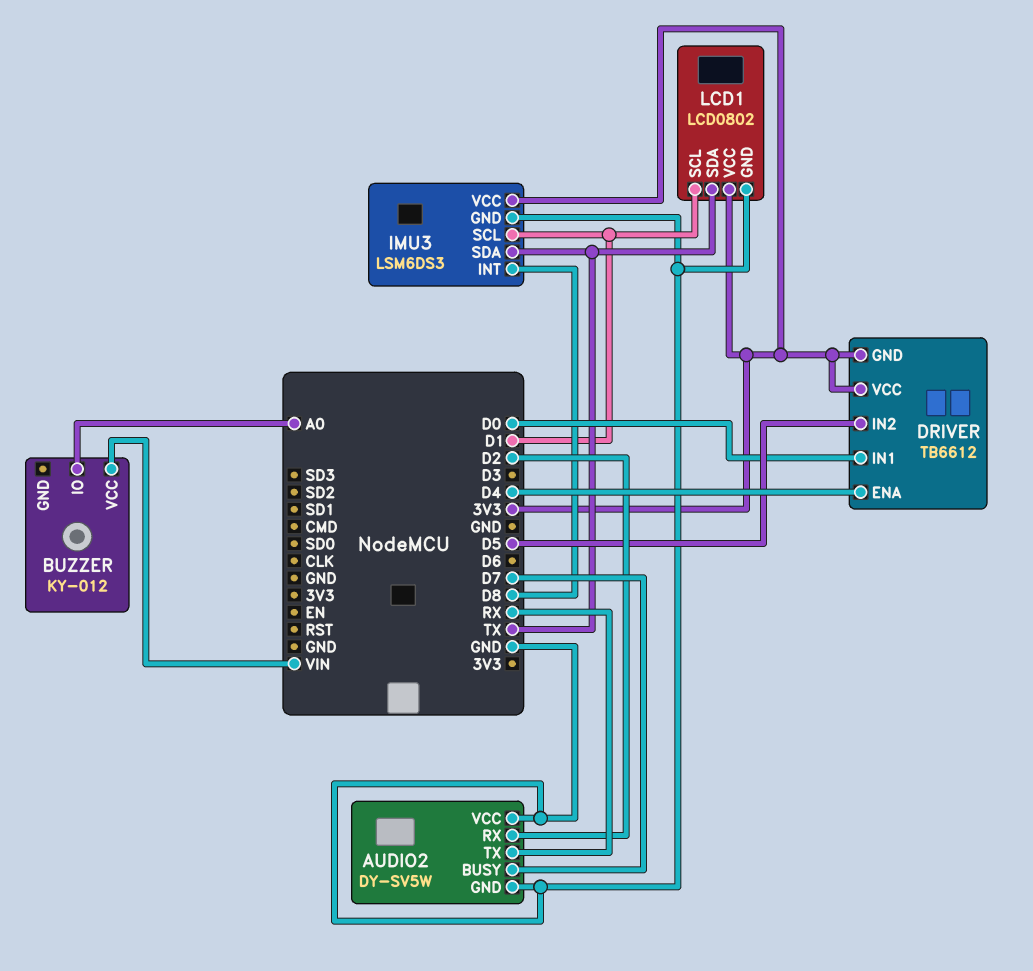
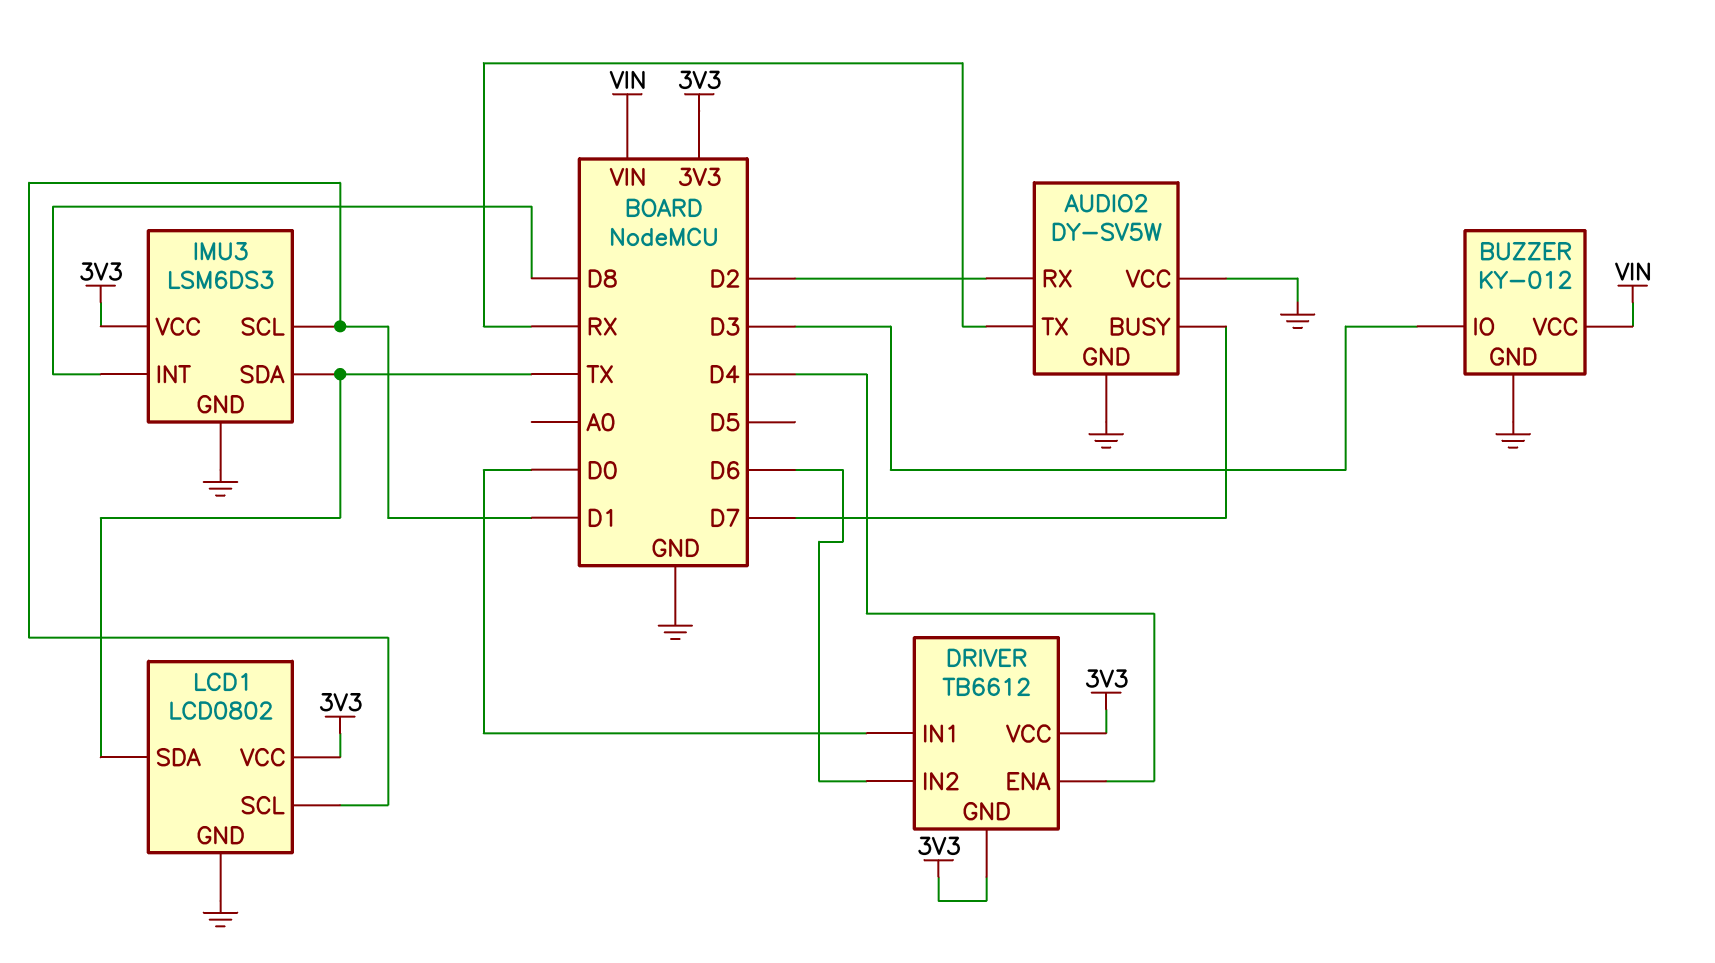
BUZZER pin GND: none -> GND
BUZZER pin IO: A0 -> D3
DRIVER pin IN2: D5 -> D6

